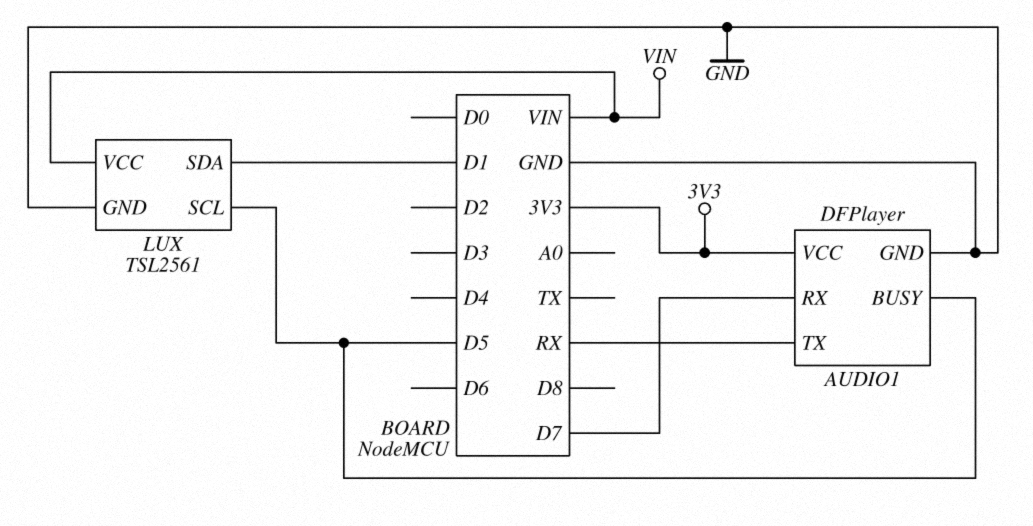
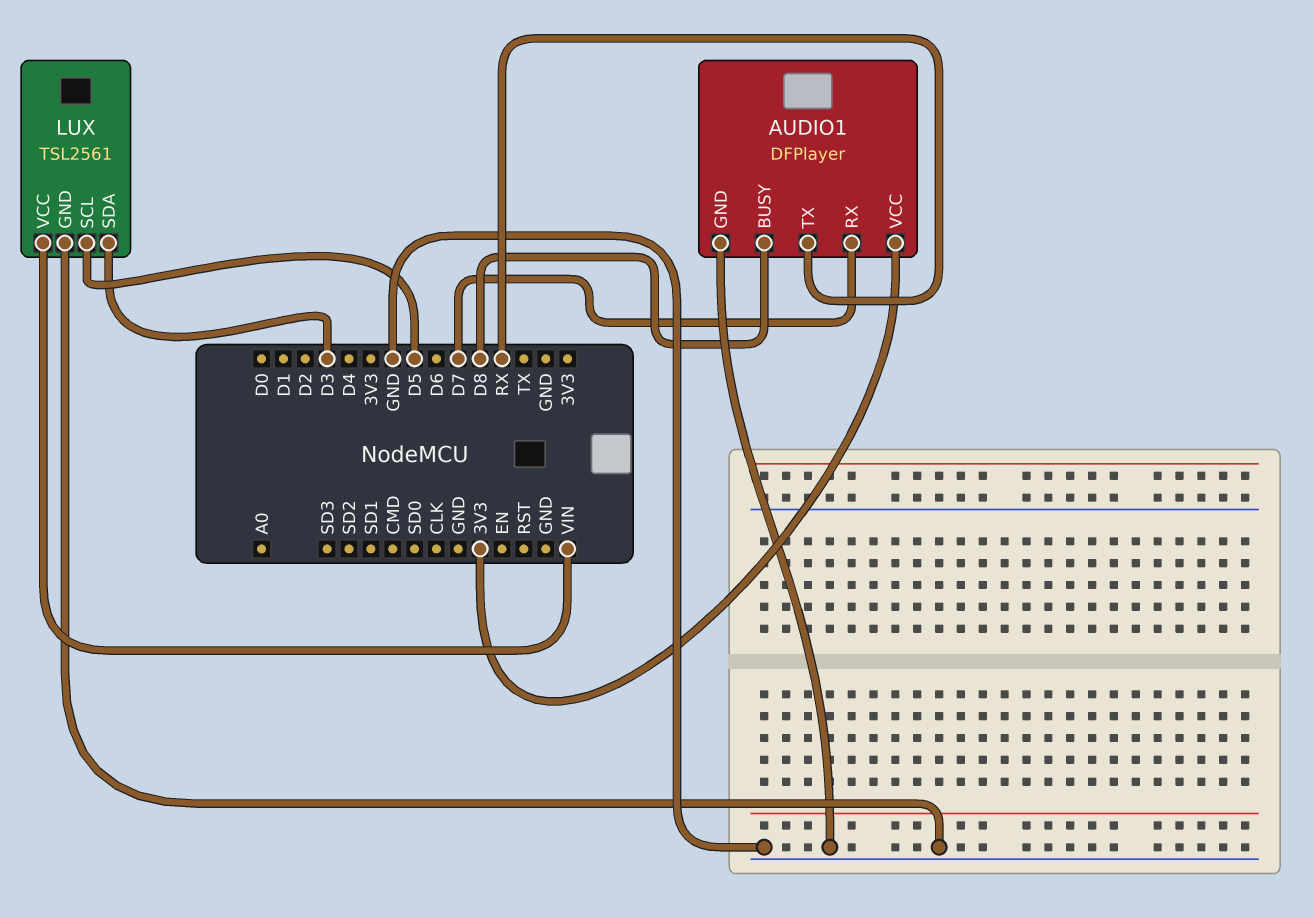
AUDIO1 pin BUSY: D5 -> D8
LUX pin SDA: D1 -> D3

